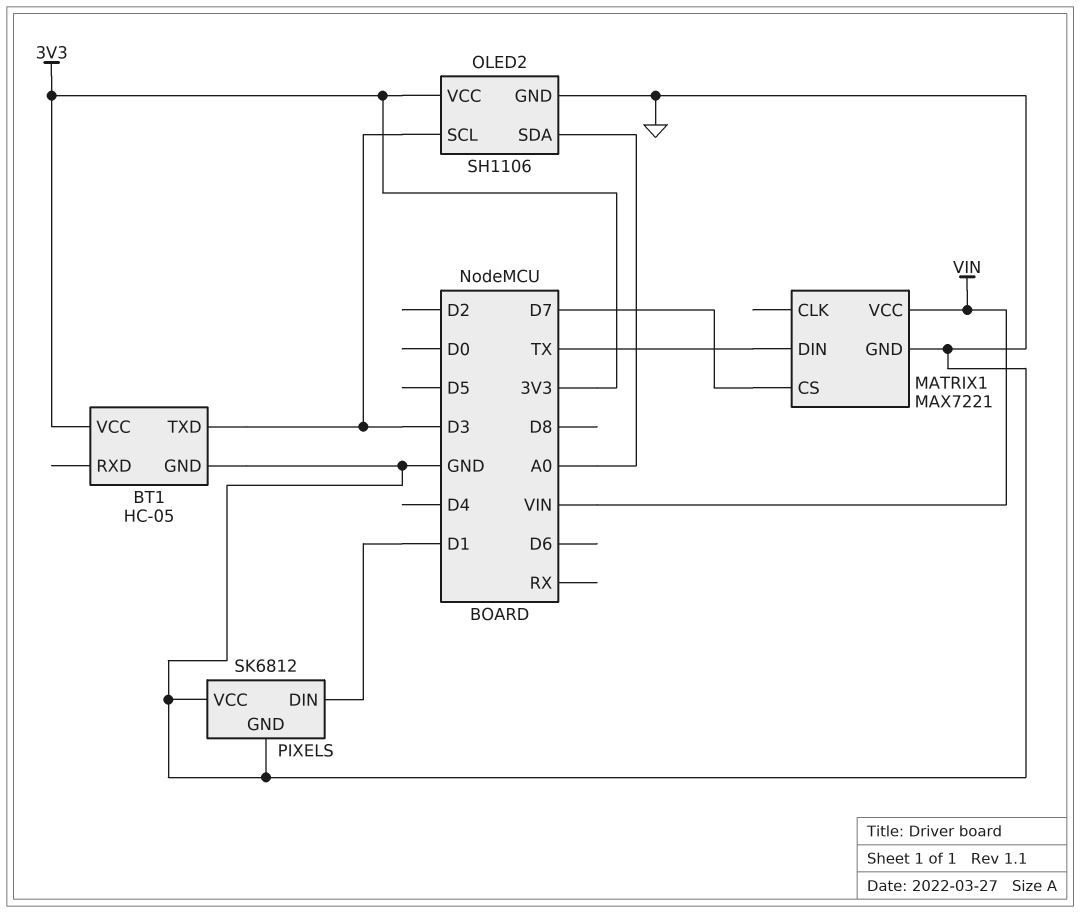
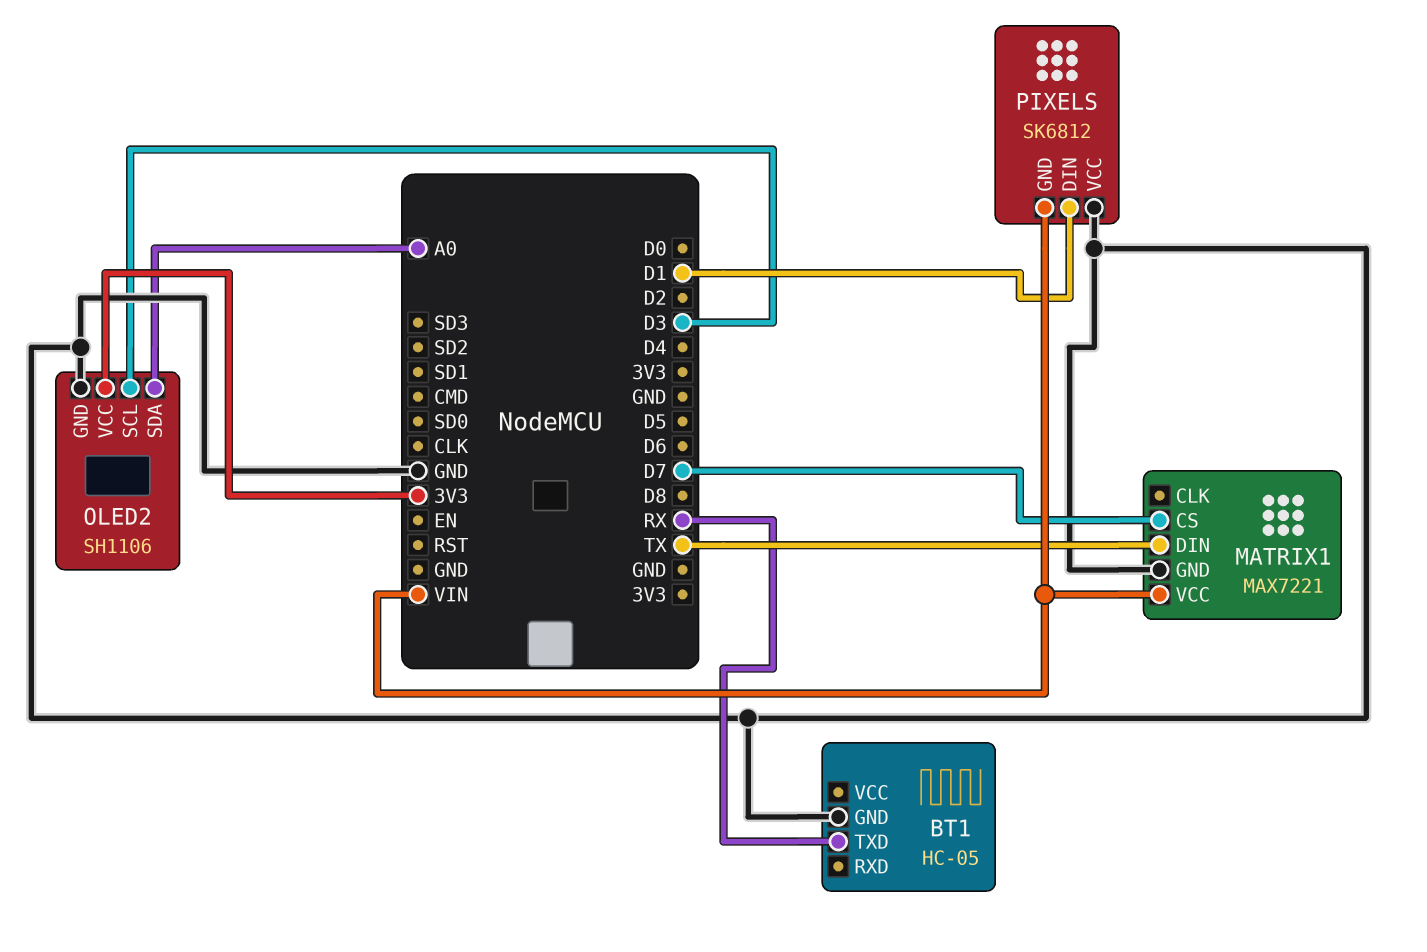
BT1 pin TXD: D3 -> RX
BT1 pin VCC: 3V3 -> none
PIXELS pin GND: GND -> VIN

